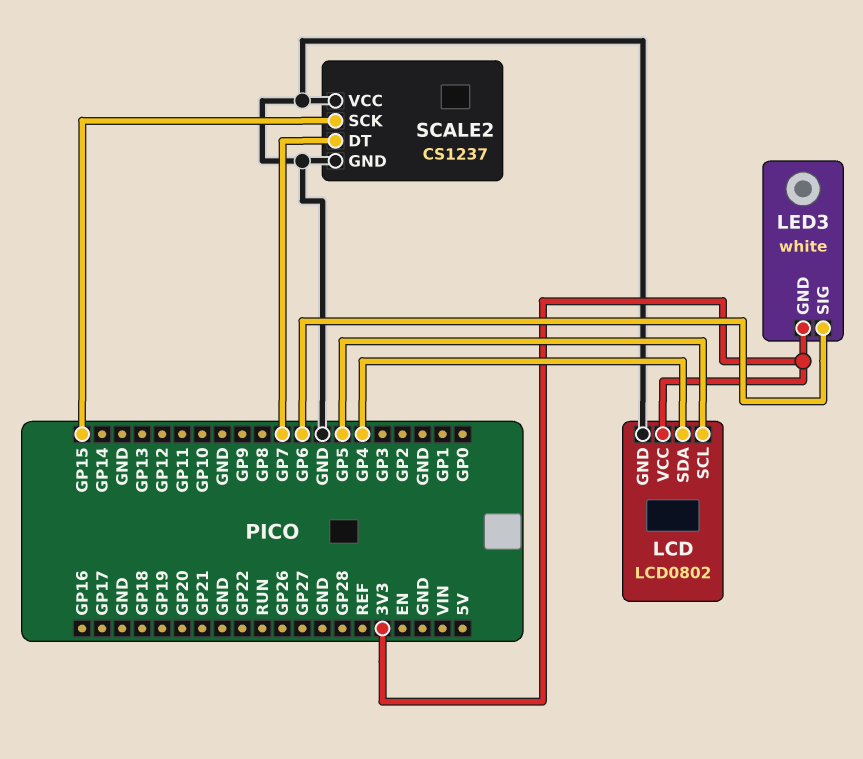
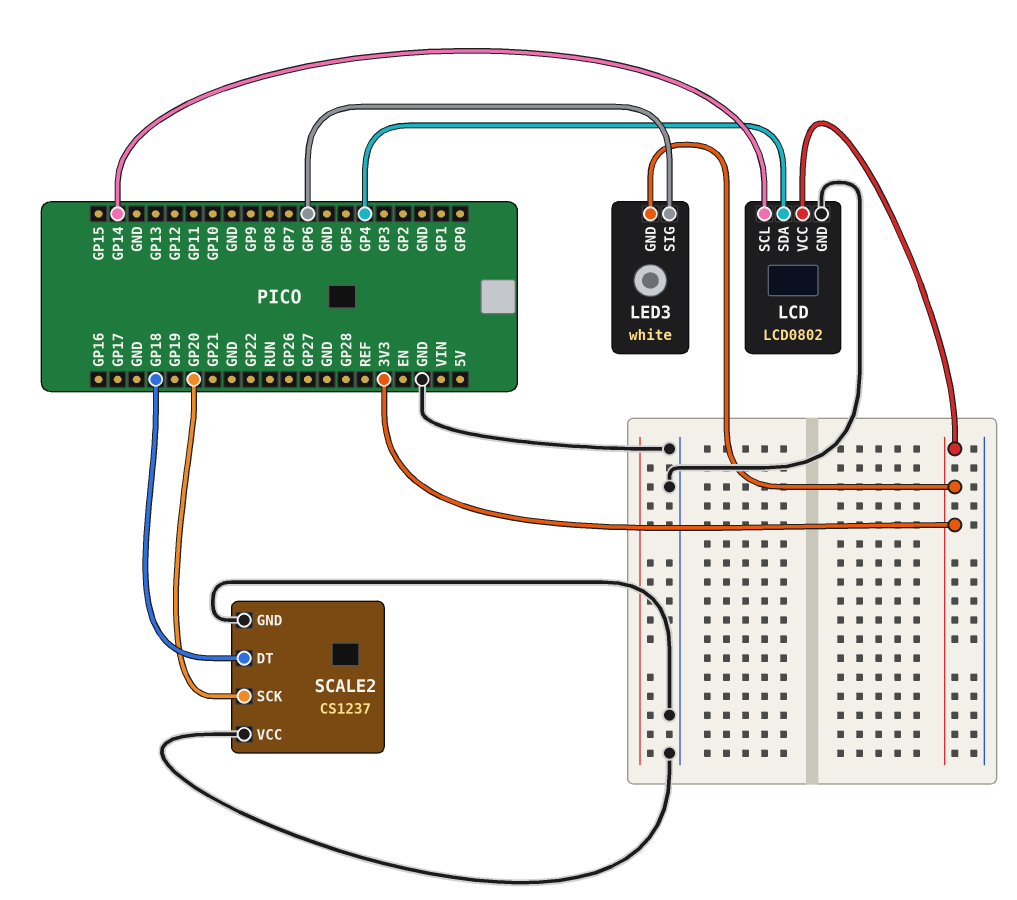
LCD pin SCL: GP5 -> GP14
SCALE2 pin DT: GP7 -> GP18
SCALE2 pin SCK: GP15 -> GP20

